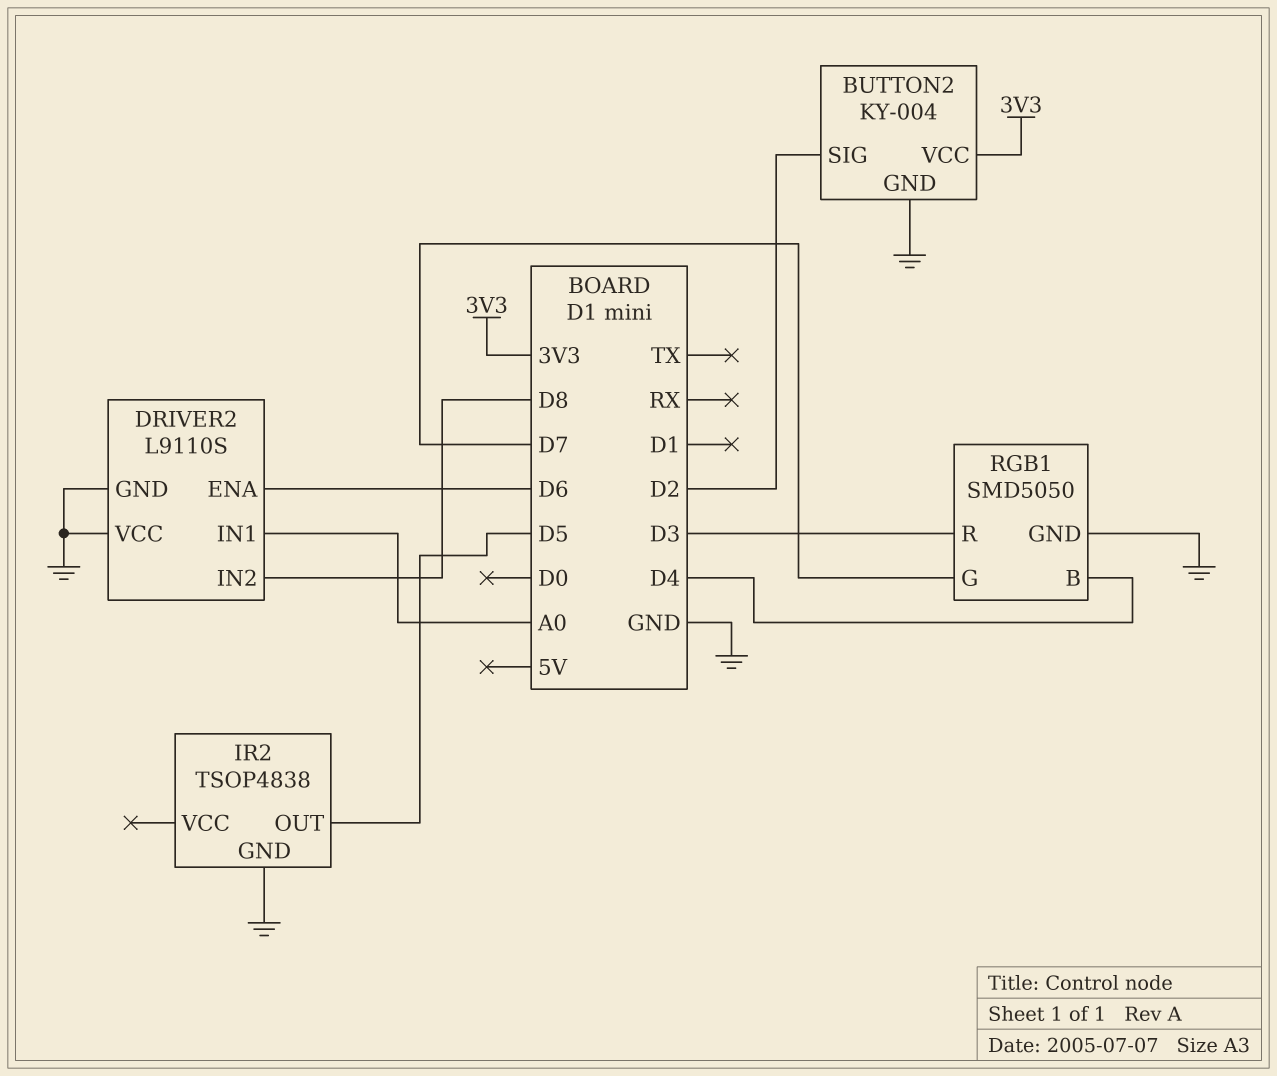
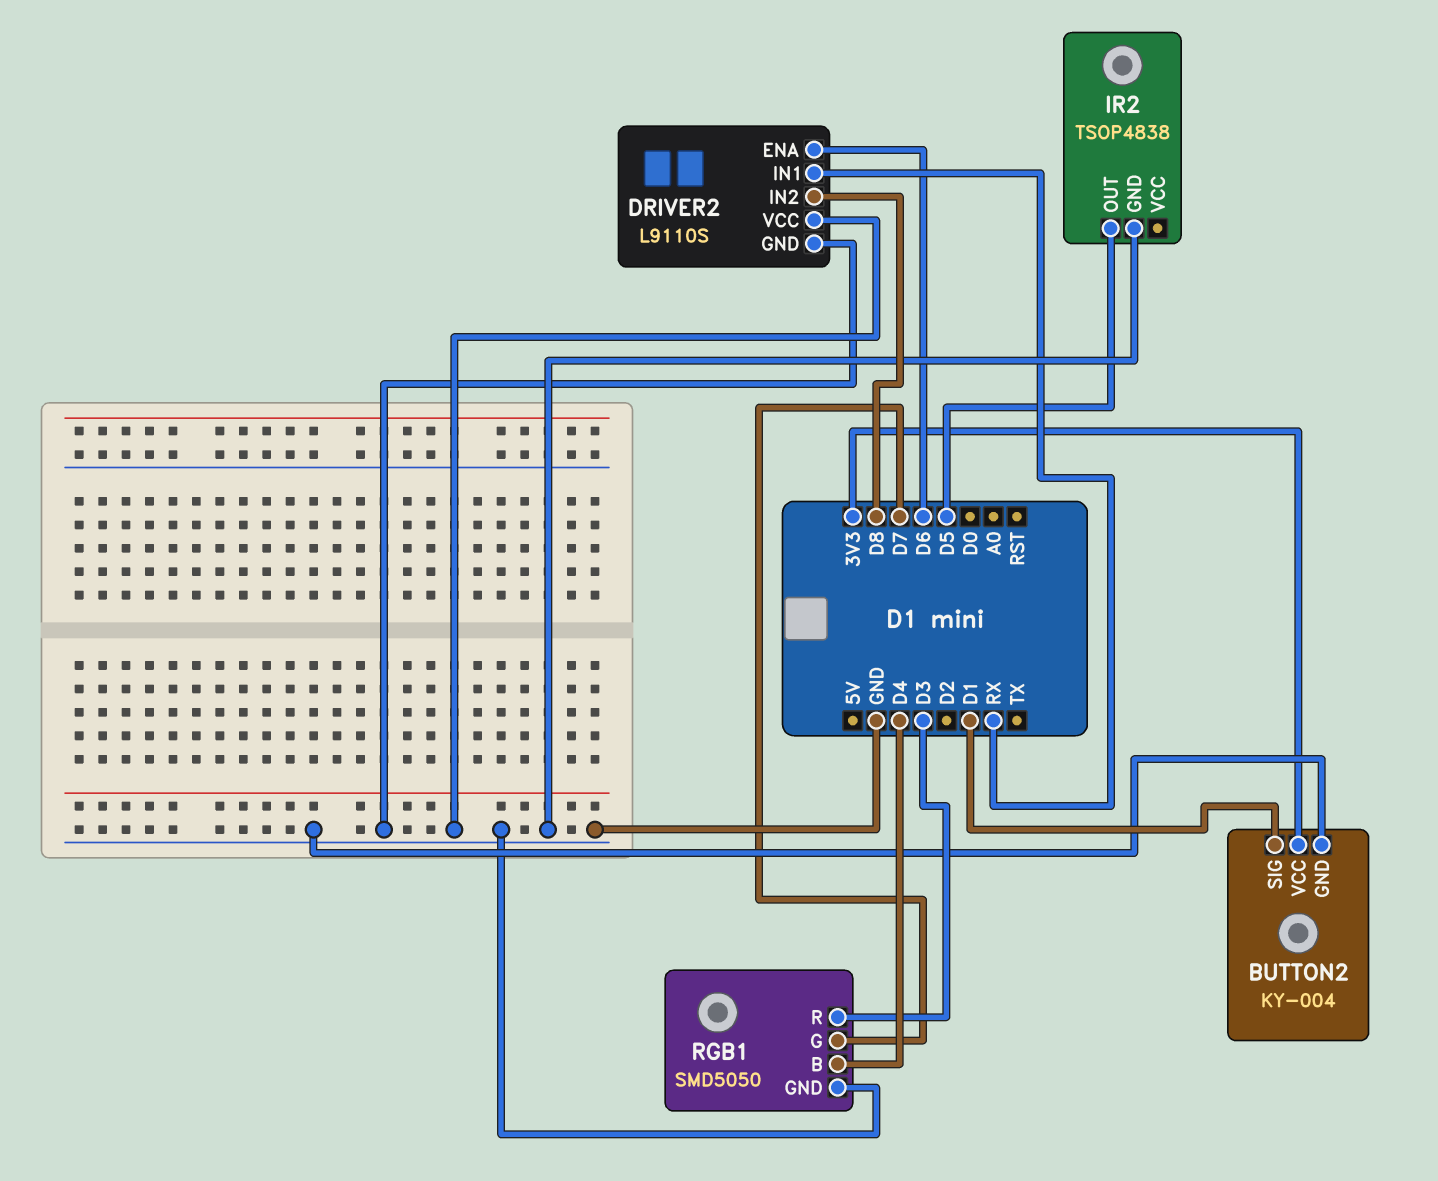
BUTTON2 pin SIG: D2 -> D1
DRIVER2 pin IN1: A0 -> RX

